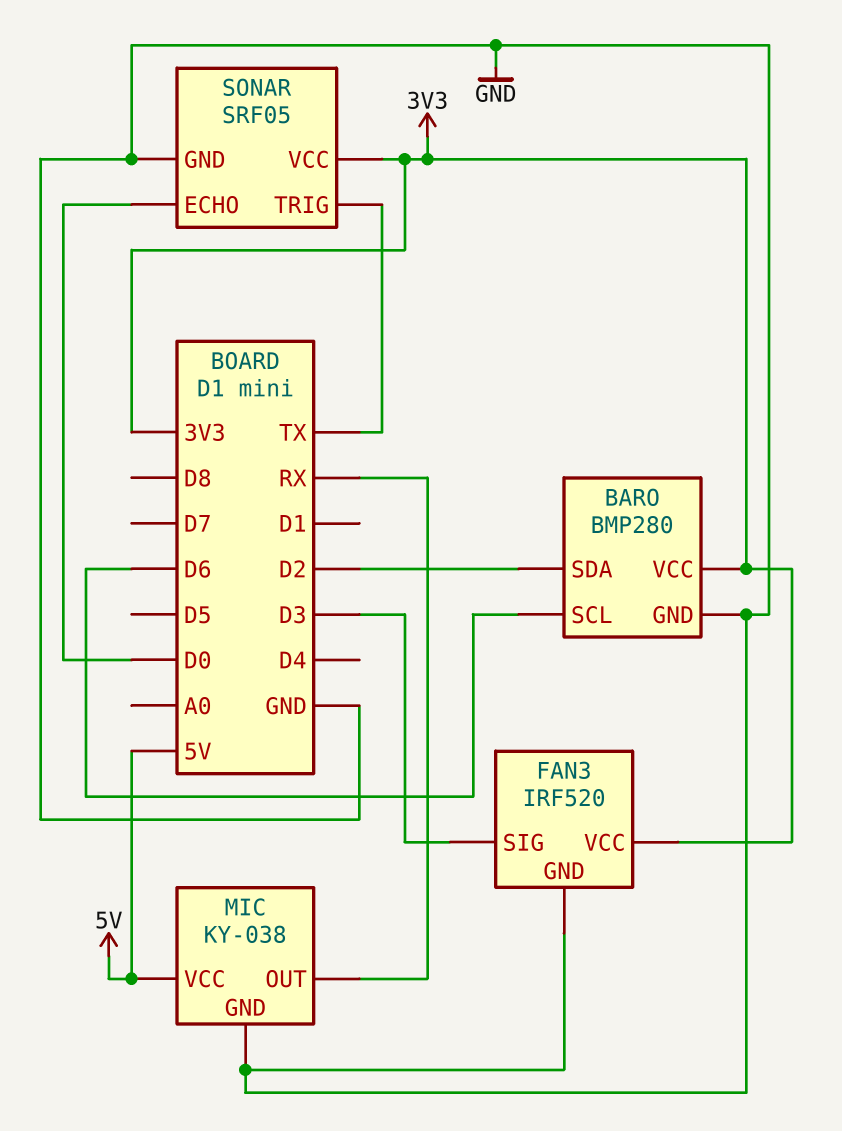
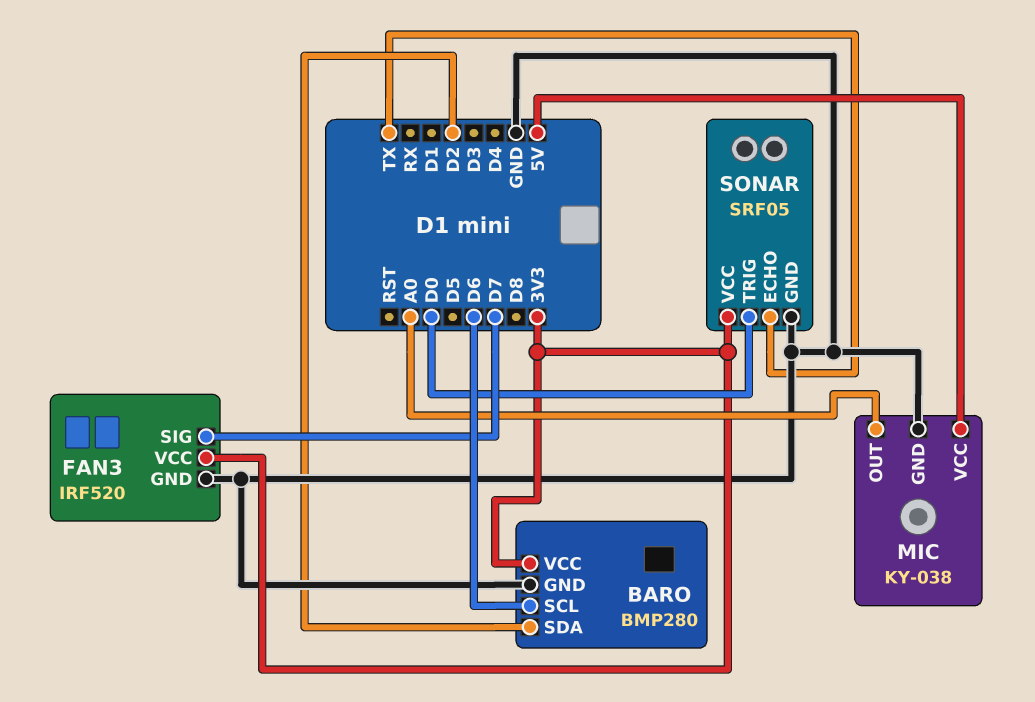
FAN3 pin SIG: D3 -> D7
MIC pin OUT: RX -> A0
SONAR pin ECHO: D0 -> TX
SONAR pin TRIG: TX -> D0

